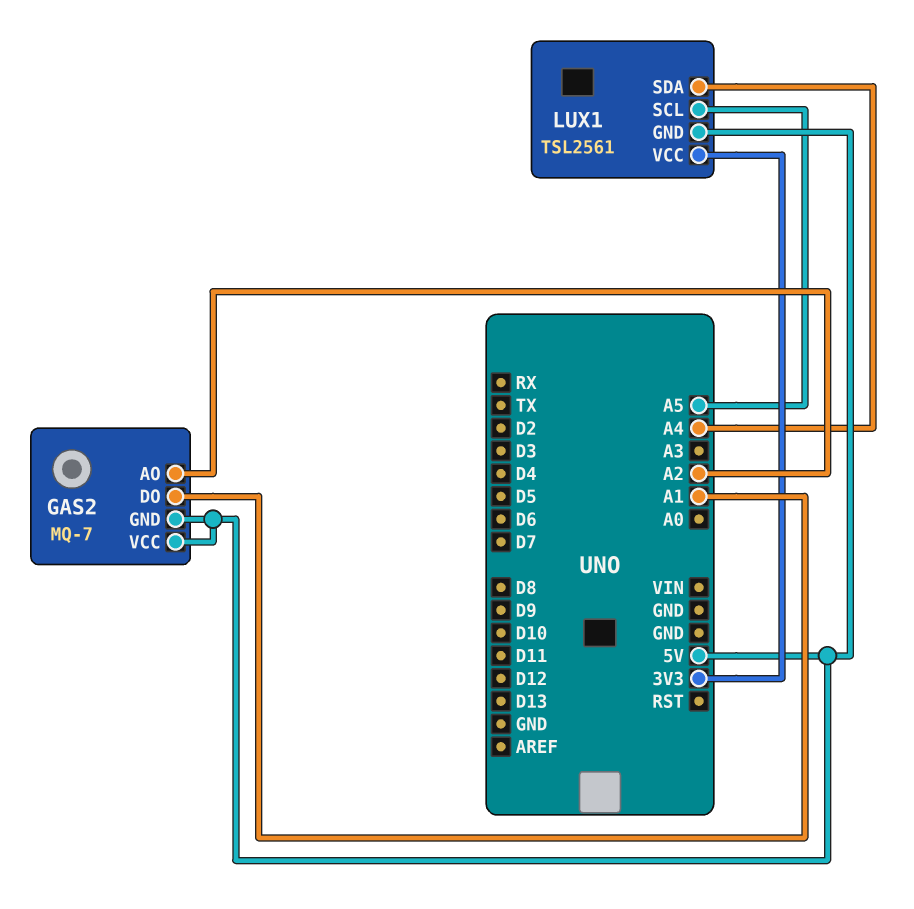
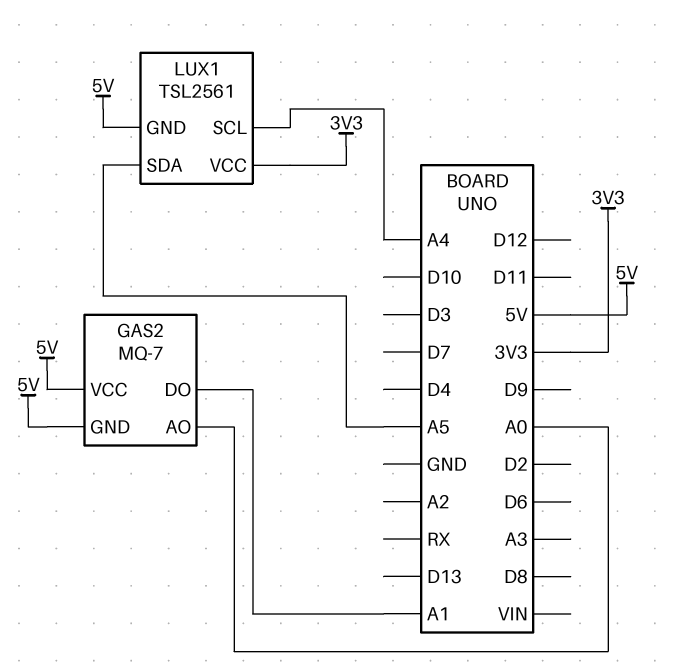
GAS2 pin AO: A2 -> A0
LUX1 pin SCL: A5 -> A4
LUX1 pin SDA: A4 -> A5

